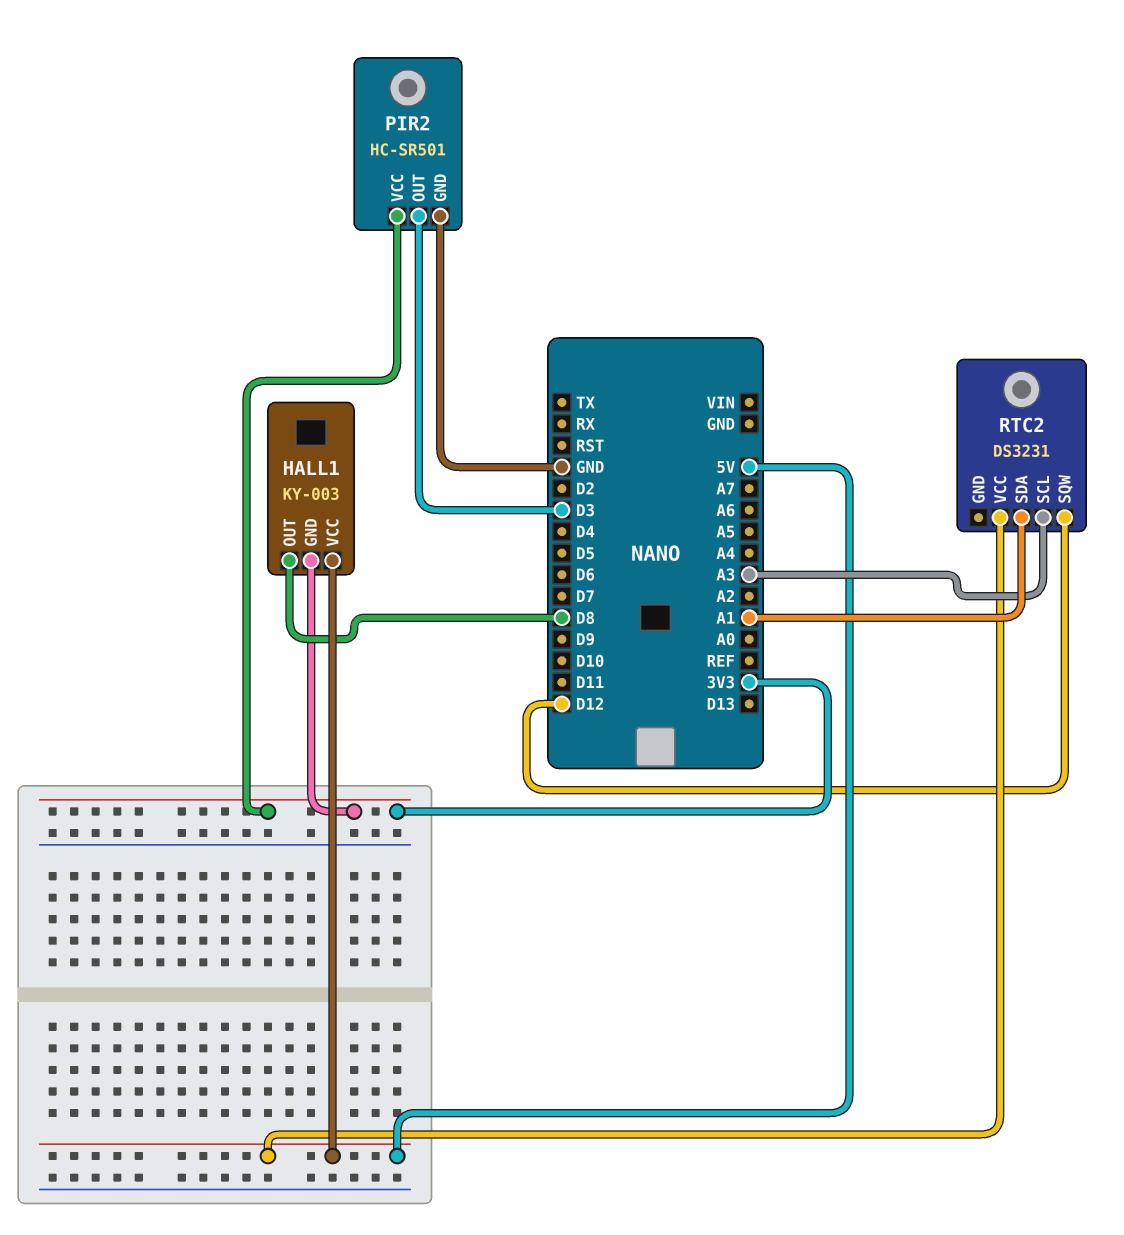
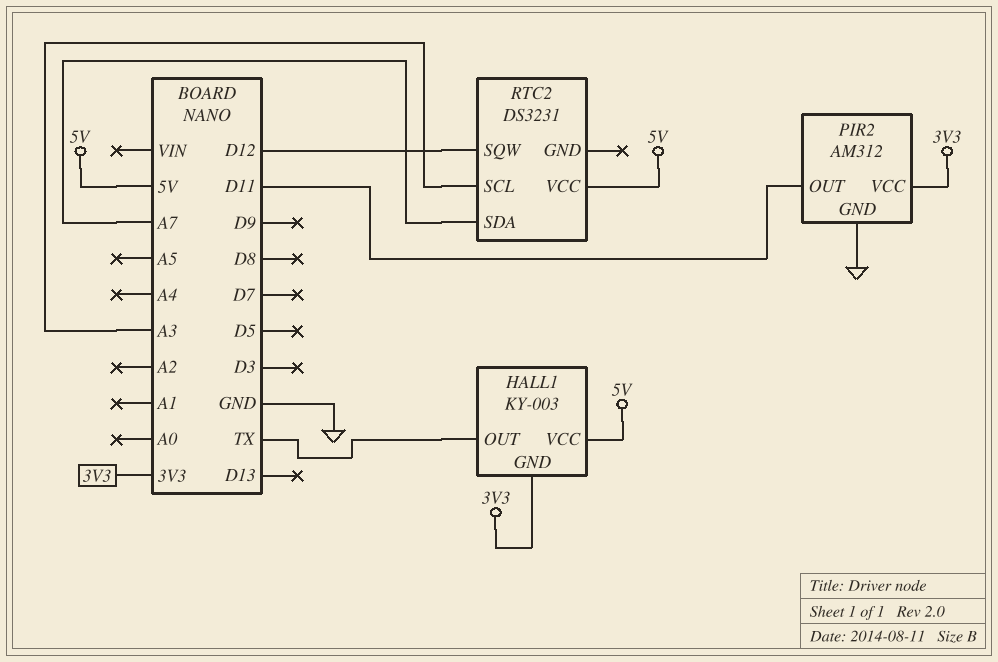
HALL1 pin OUT: D8 -> TX
PIR2: HC-SR501 -> AM312
PIR2 pin OUT: D3 -> D11
RTC2 pin SDA: A1 -> A7

